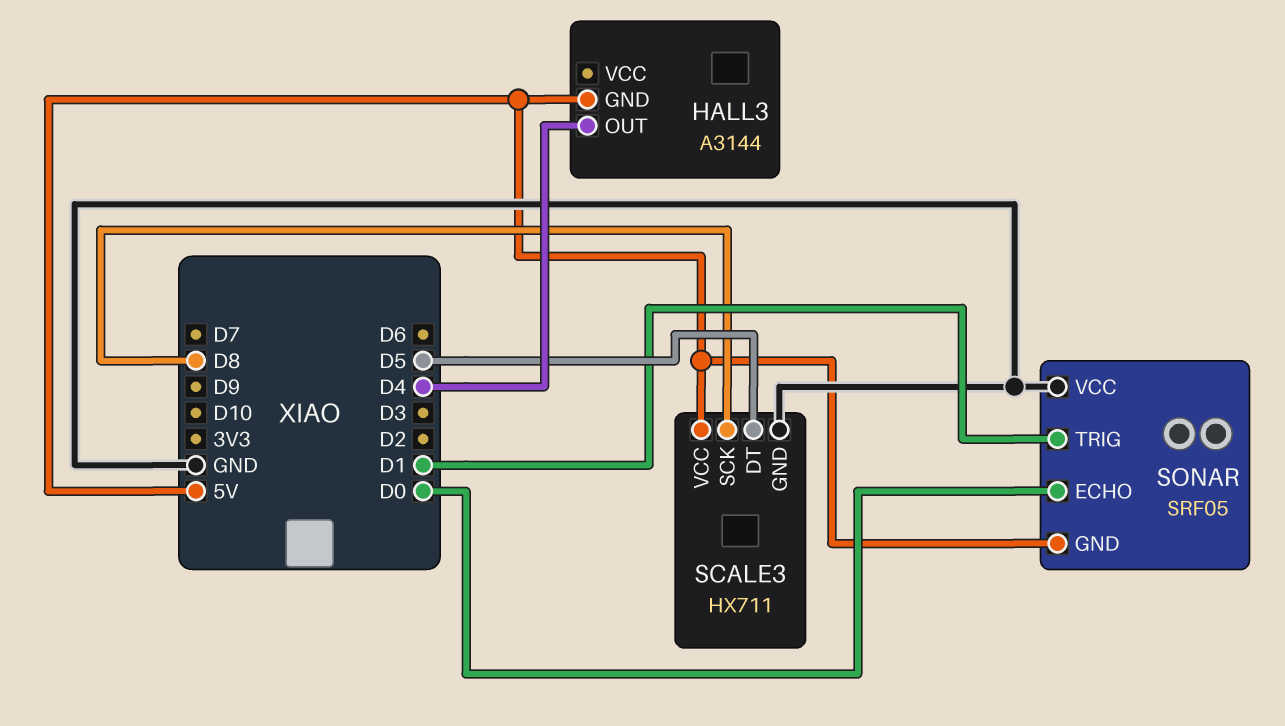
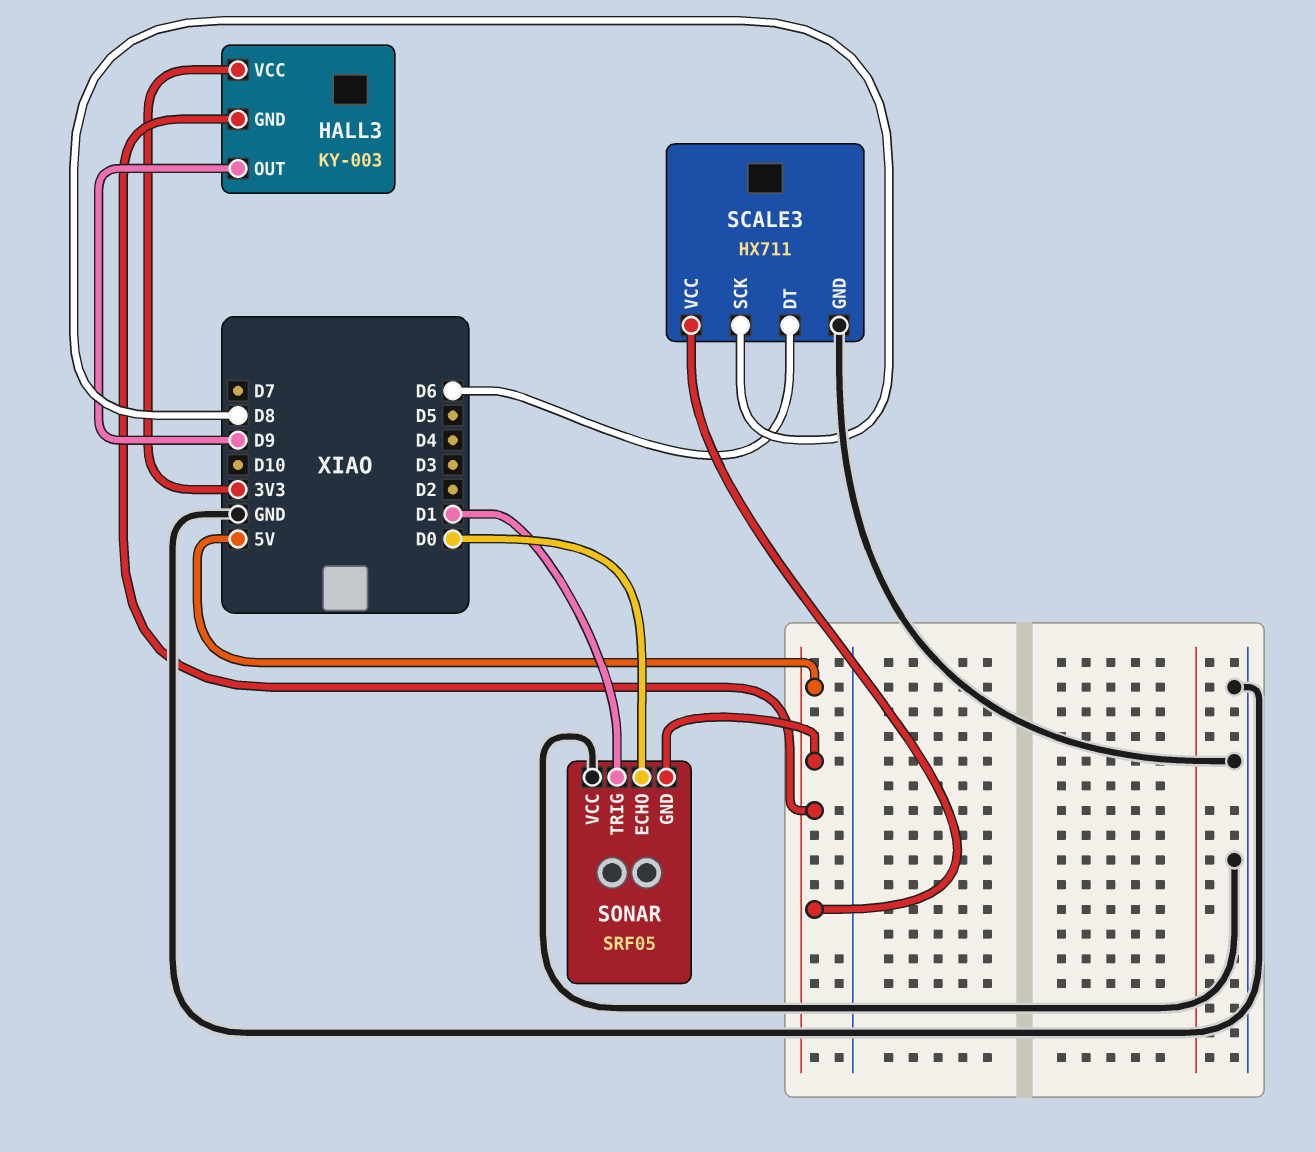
HALL3: A3144 -> KY-003
HALL3 pin OUT: D4 -> D9
HALL3 pin VCC: none -> 3V3
SCALE3 pin DT: D5 -> D6

